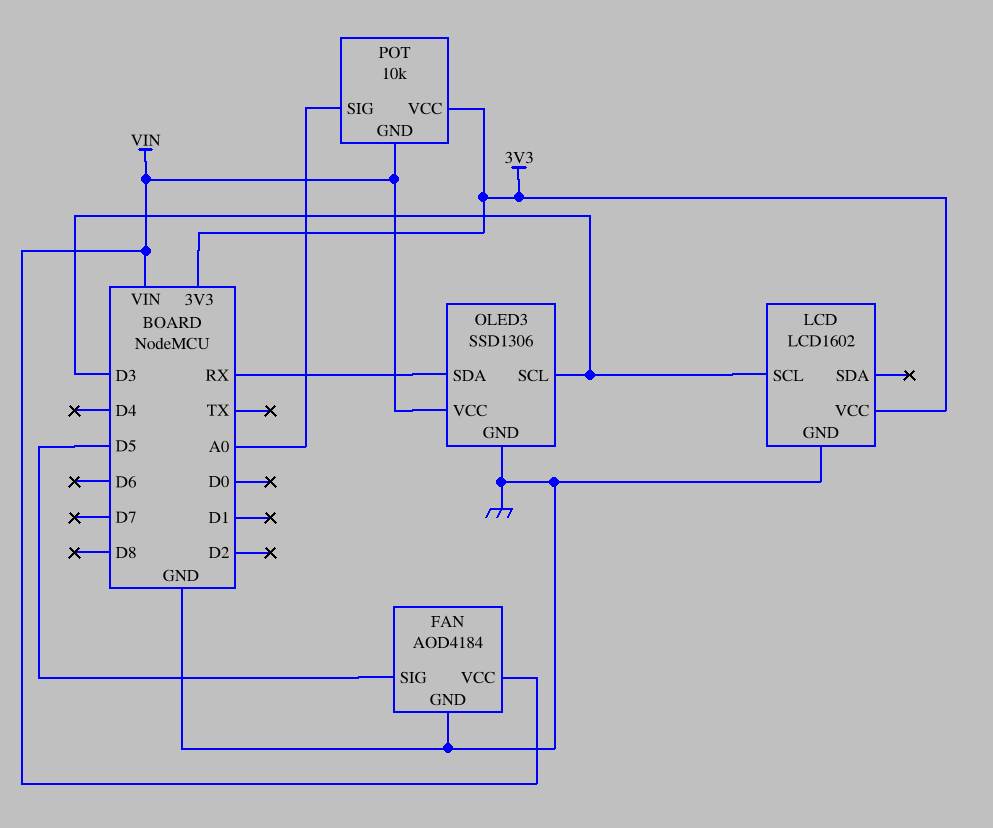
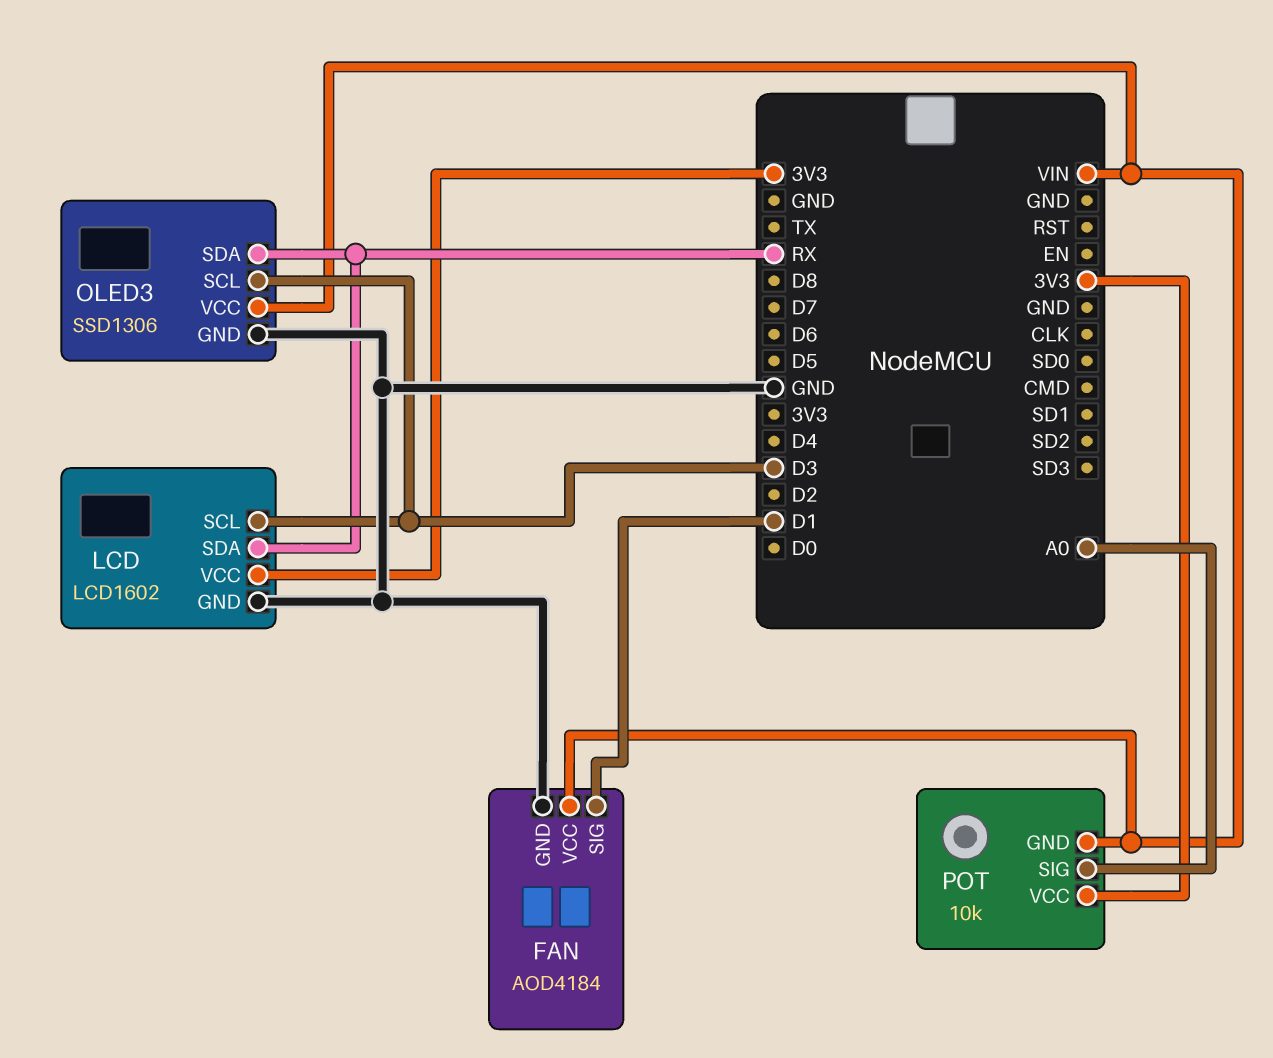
FAN pin SIG: D5 -> D1
LCD pin SDA: none -> RX

